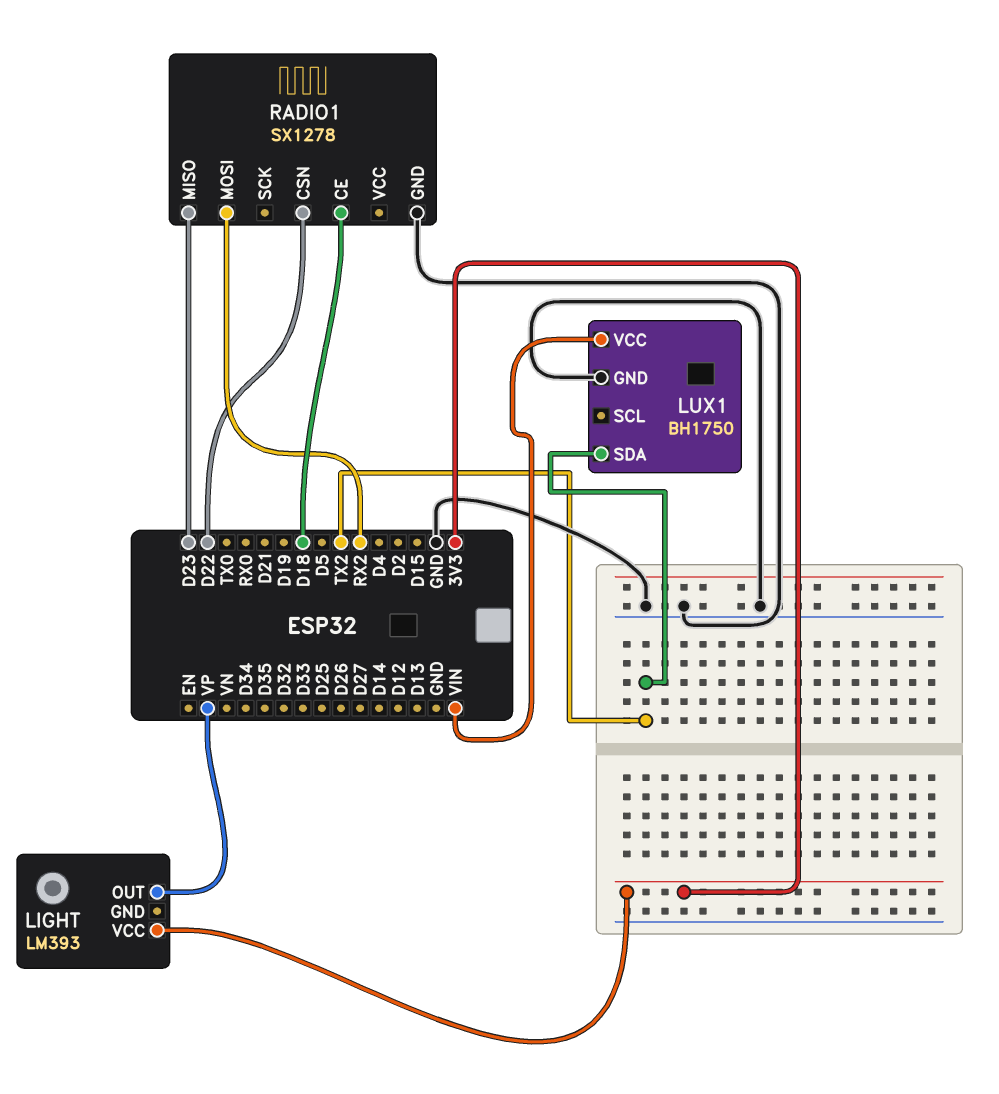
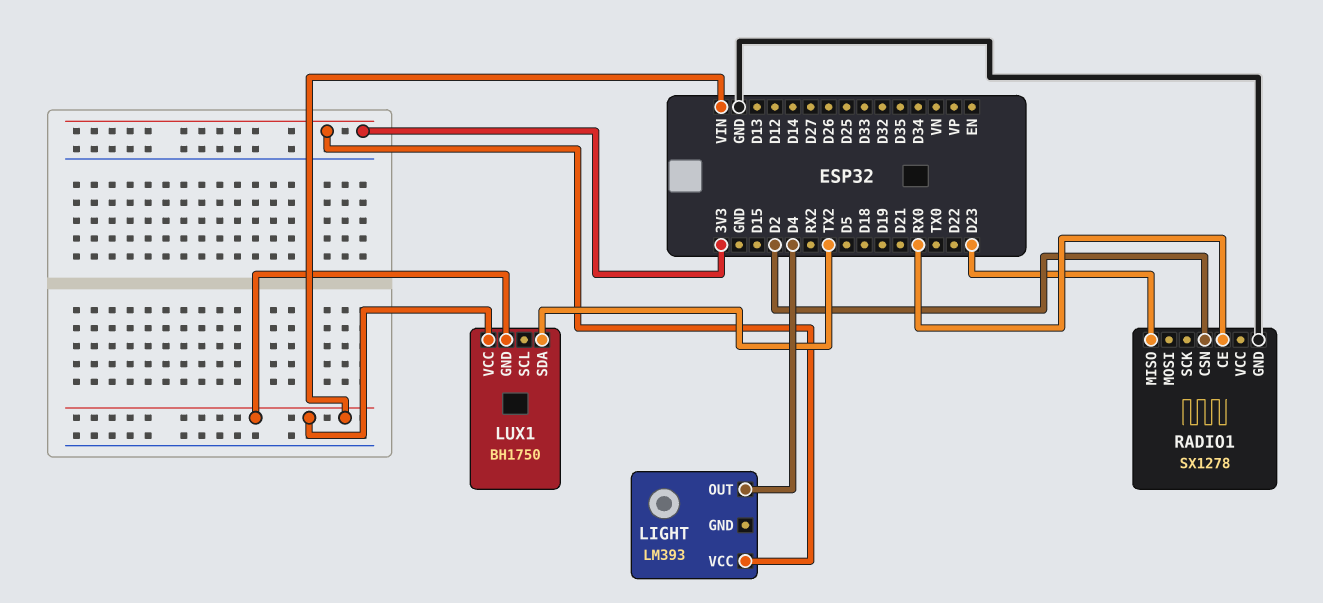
LIGHT pin OUT: VP -> D4
LUX1 pin GND: GND -> VIN
RADIO1 pin CE: D18 -> RX0
RADIO1 pin CSN: D22 -> D2
RADIO1 pin MOSI: RX2 -> none

